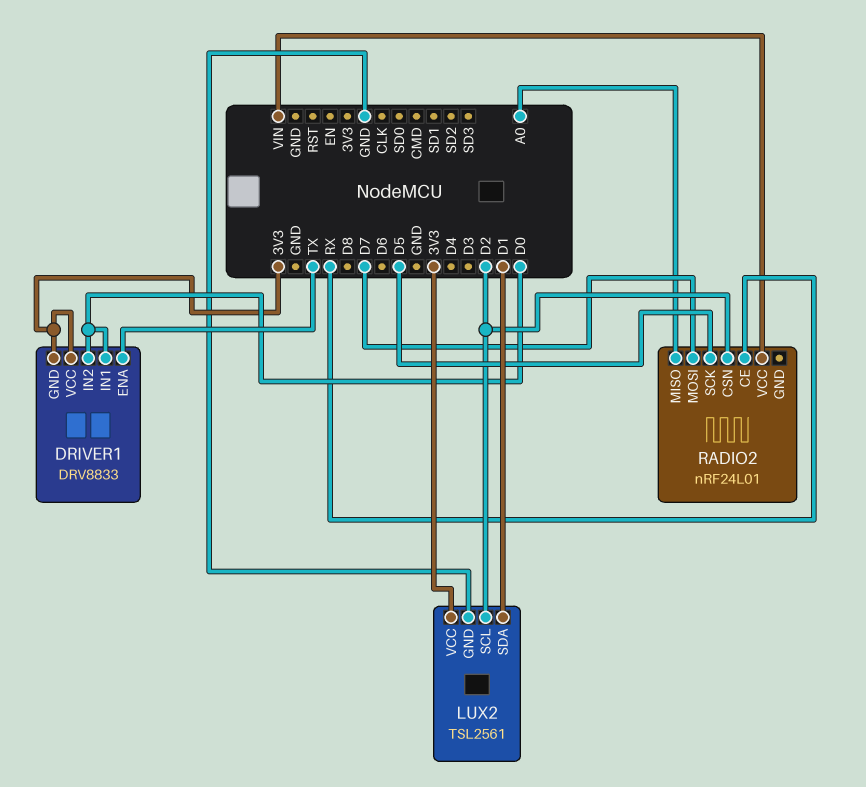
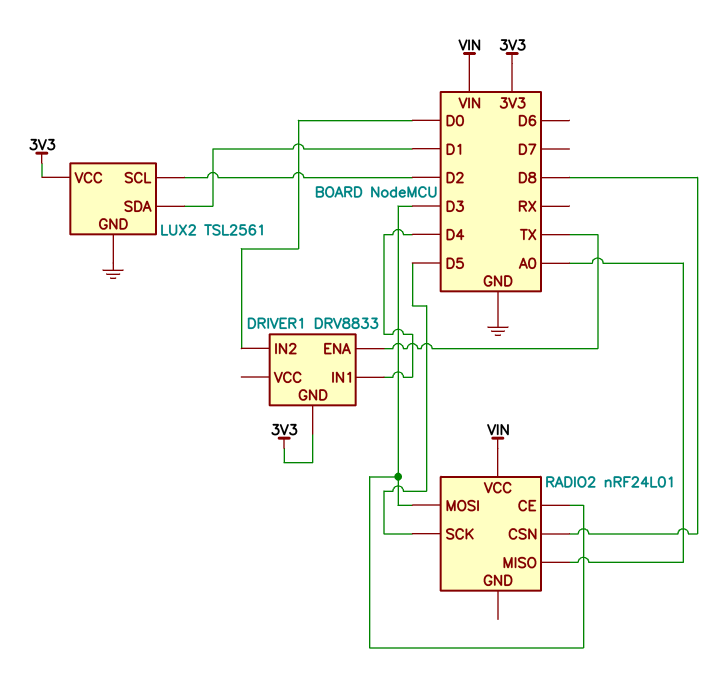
DRIVER1 pin IN1: D0 -> D4
DRIVER1 pin VCC: 3V3 -> none
RADIO2 pin CE: RX -> D3
RADIO2 pin CSN: D2 -> D8
RADIO2 pin MOSI: D7 -> D3

